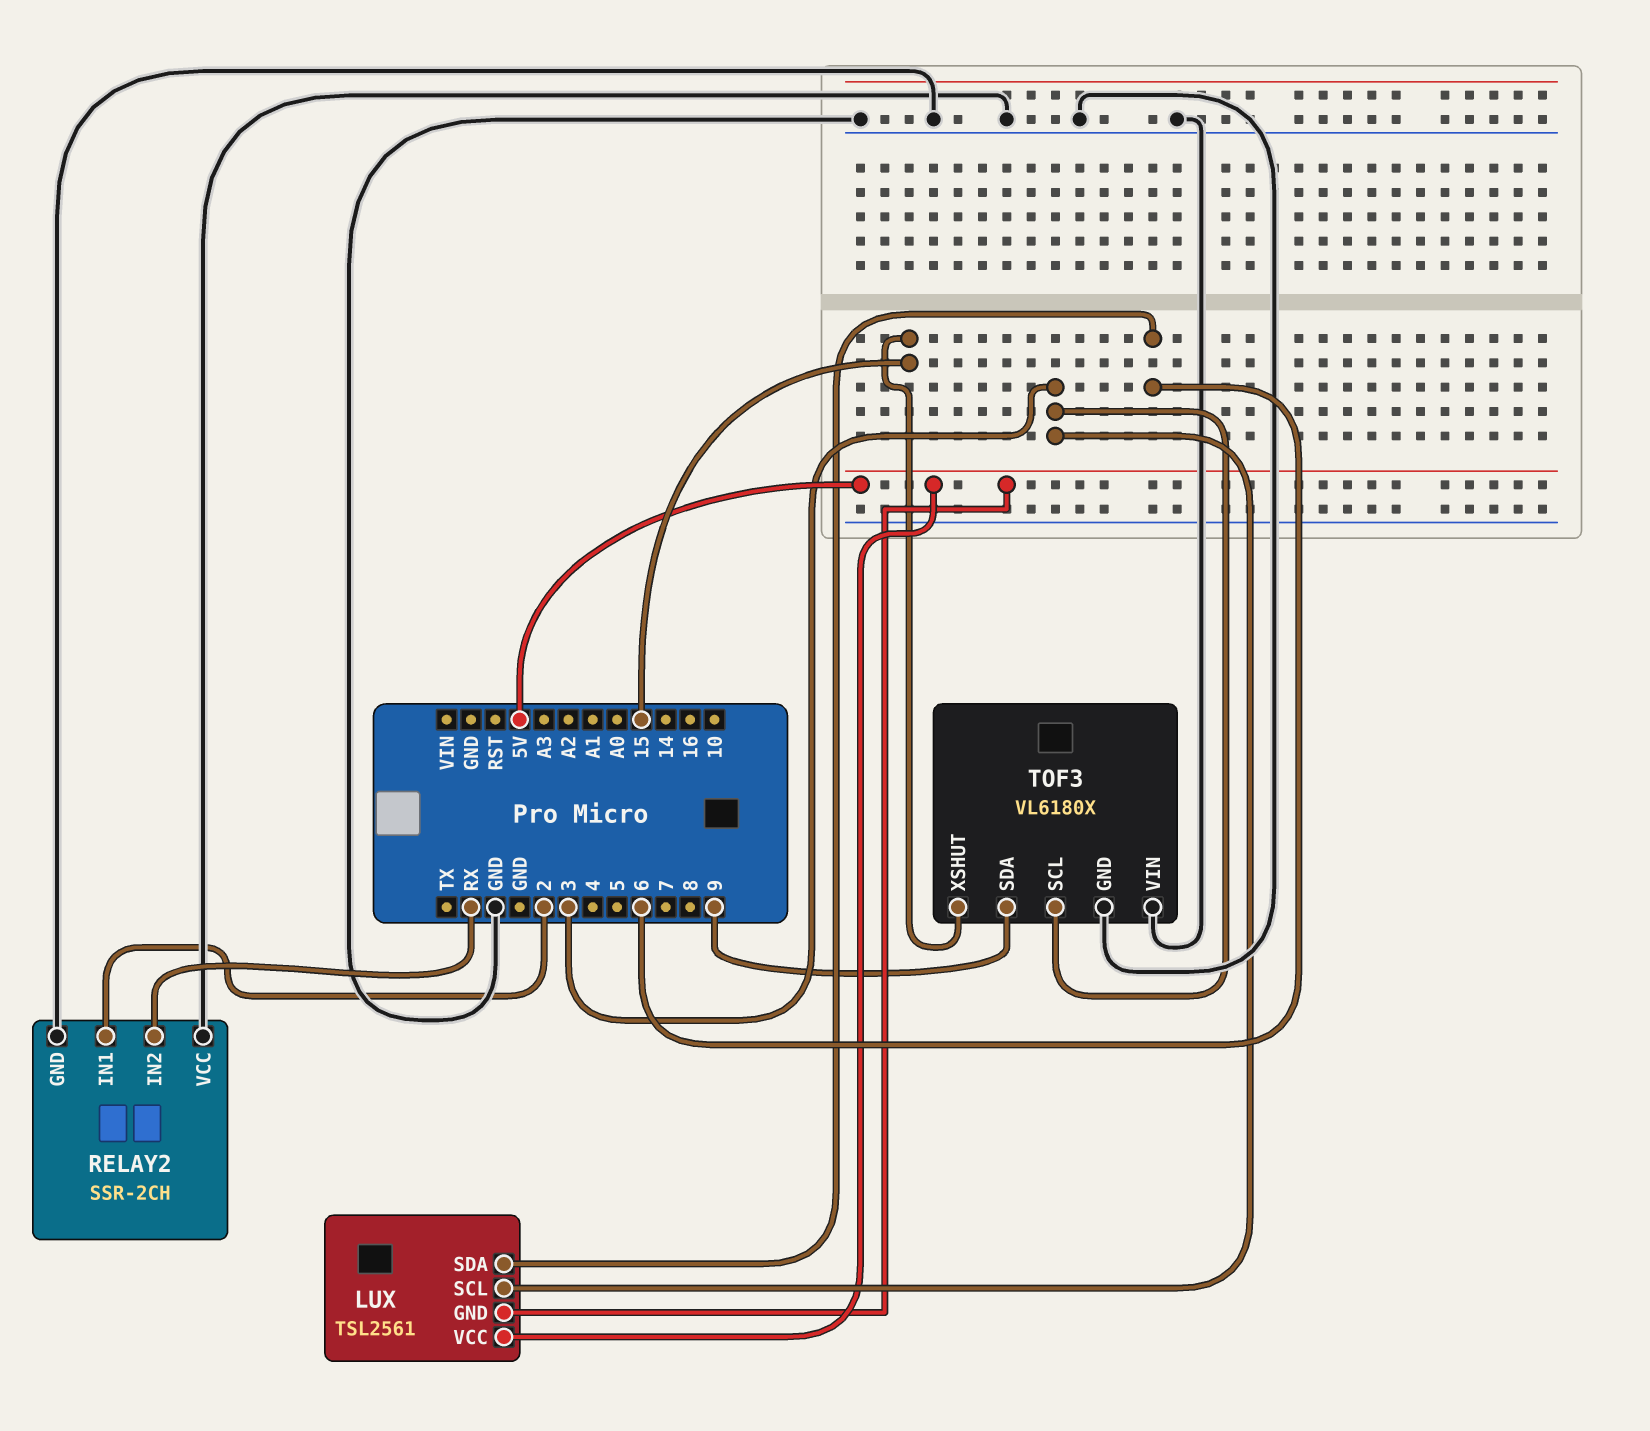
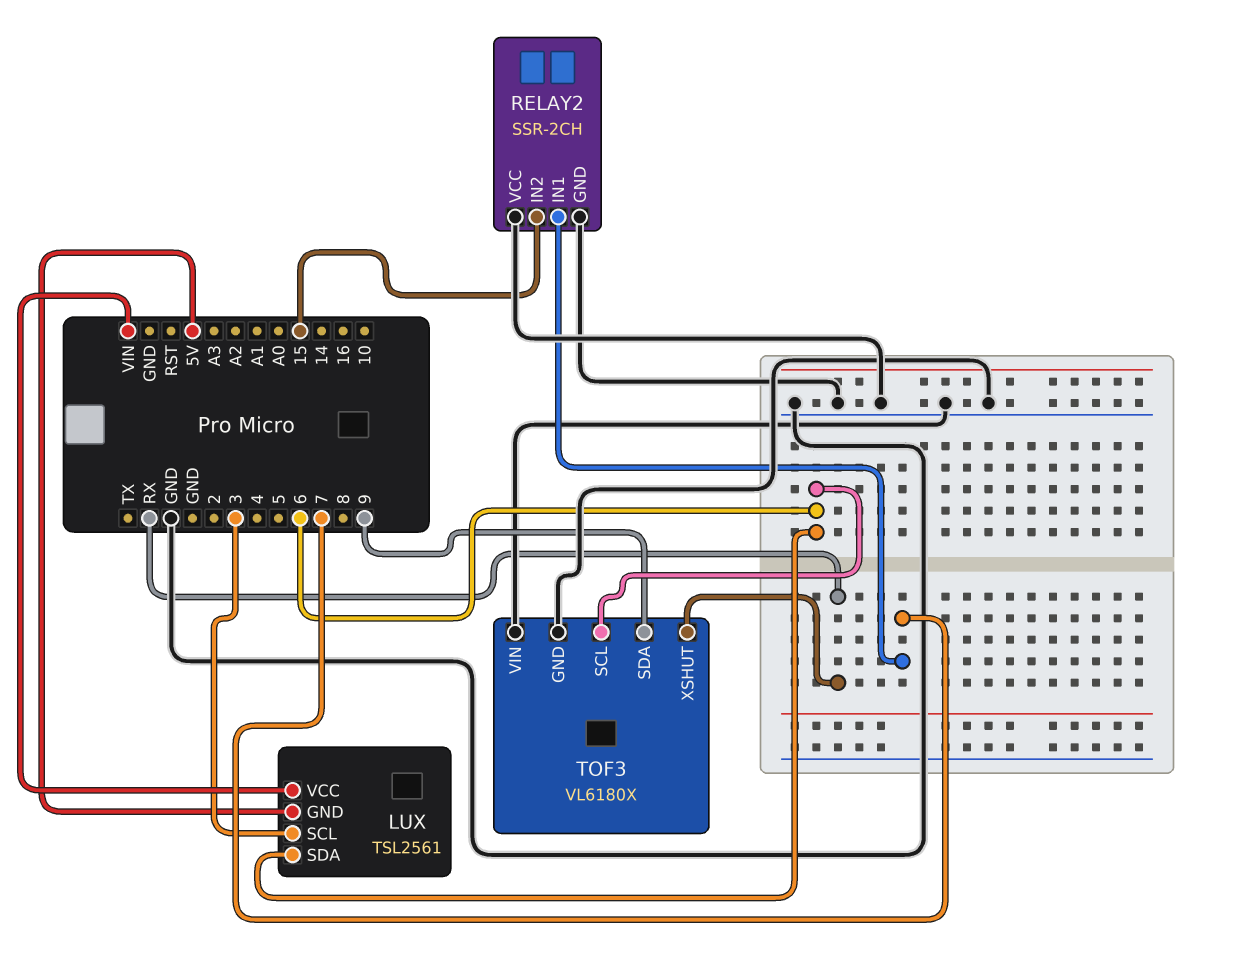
LUX pin VCC: 5V -> VIN
RELAY2 pin IN1: 2 -> 7
RELAY2 pin IN2: RX -> 15
TOF3 pin SCL: 3 -> 6
TOF3 pin XSHUT: 15 -> RX

